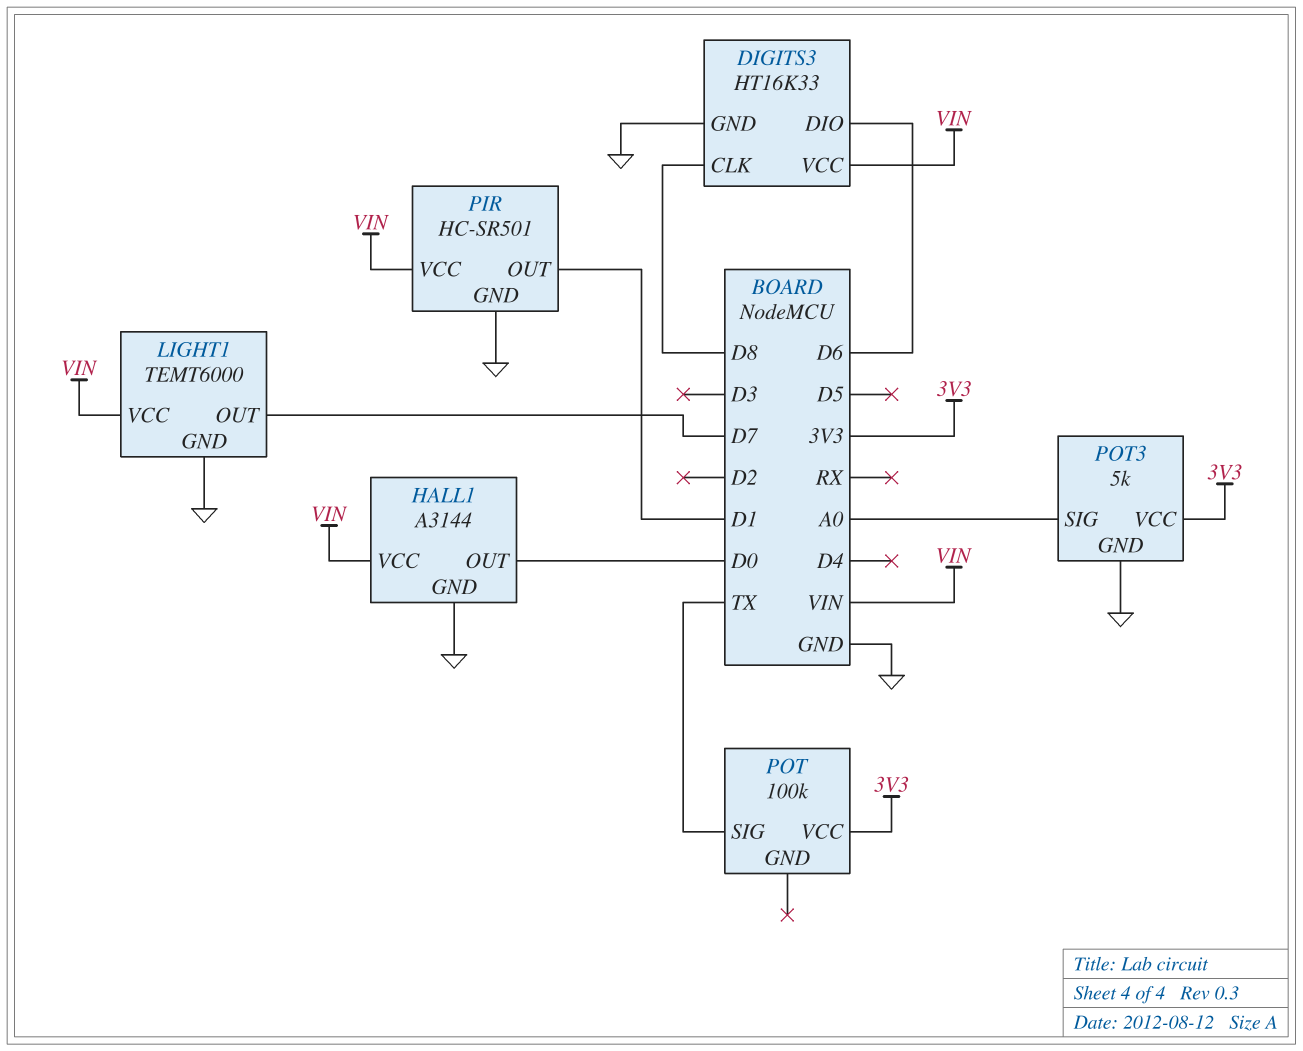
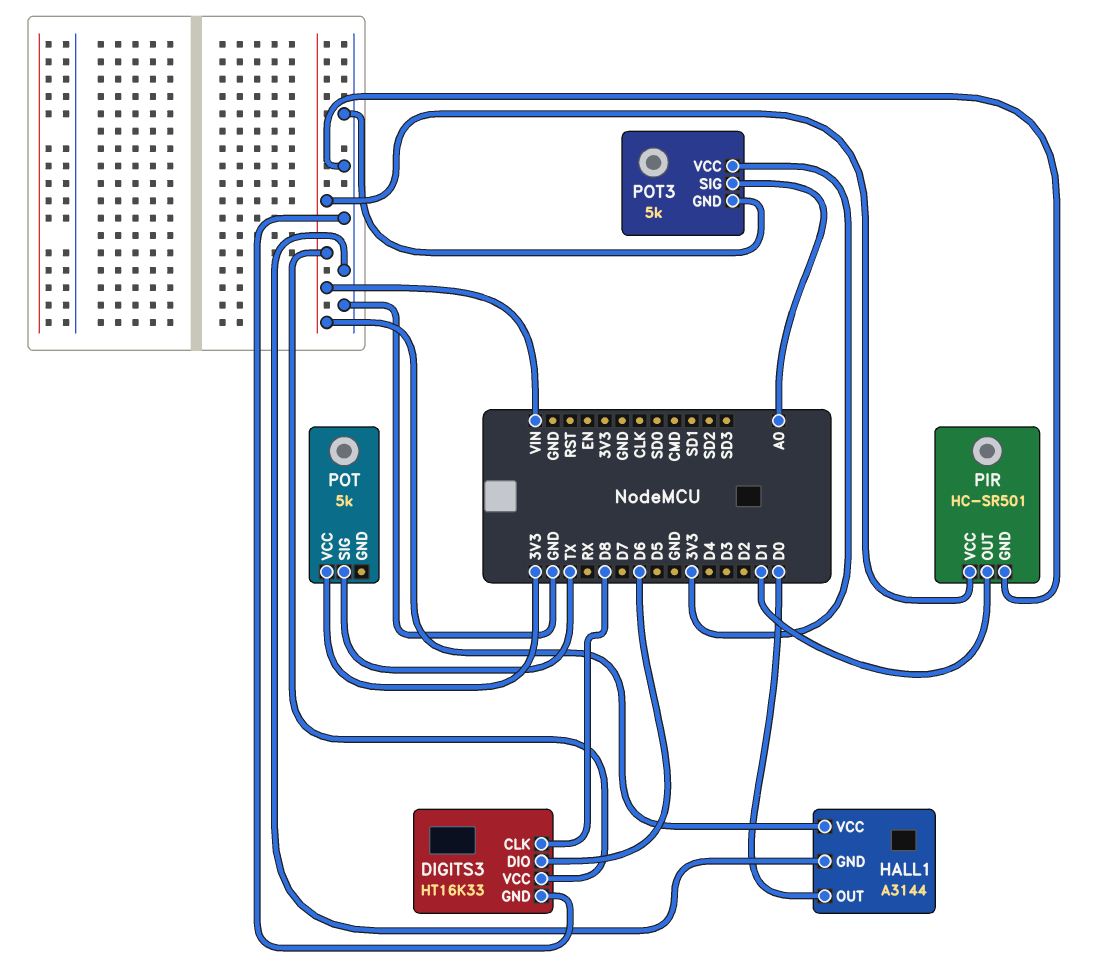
LIGHT1: TEMT6000 -> none
LIGHT1 pin GND: GND -> none
LIGHT1 pin OUT: D7 -> none
LIGHT1 pin VCC: VIN -> none
POT: 100k -> 5k

